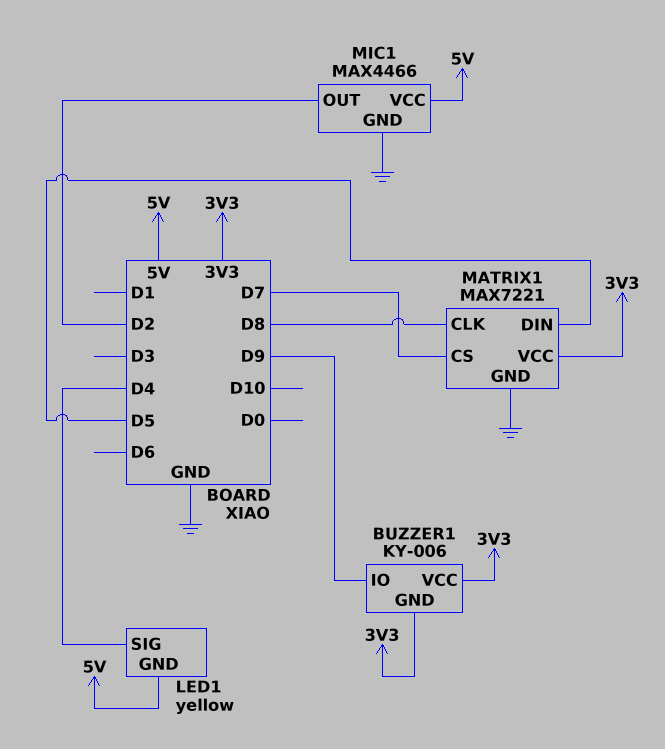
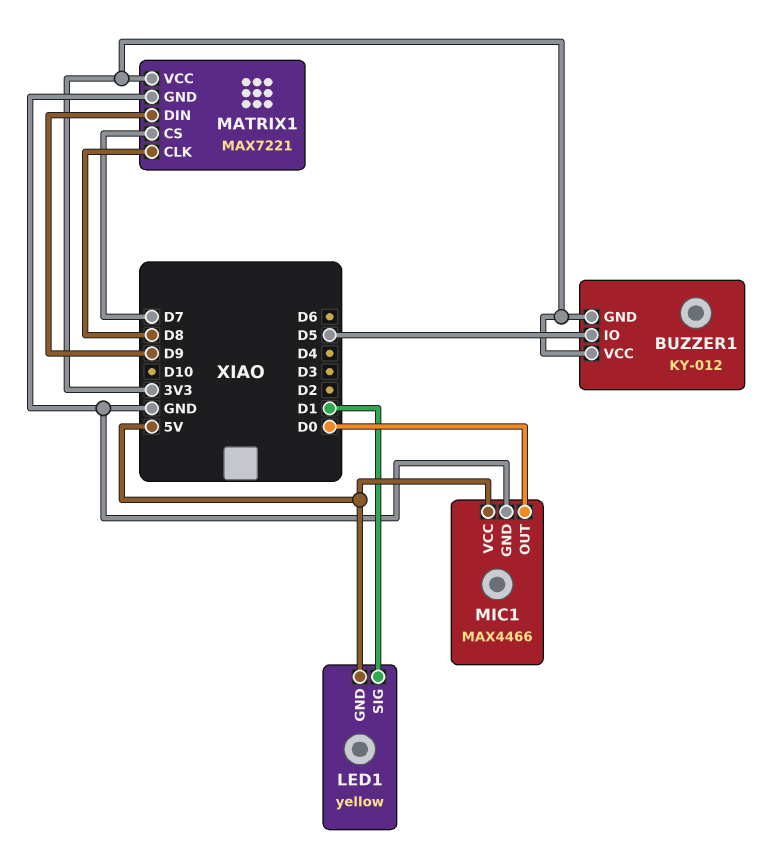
BUZZER1: KY-006 -> KY-012
BUZZER1 pin IO: D9 -> D5
LED1 pin SIG: D4 -> D1
MATRIX1 pin DIN: D5 -> D9
MIC1 pin OUT: D2 -> D0

